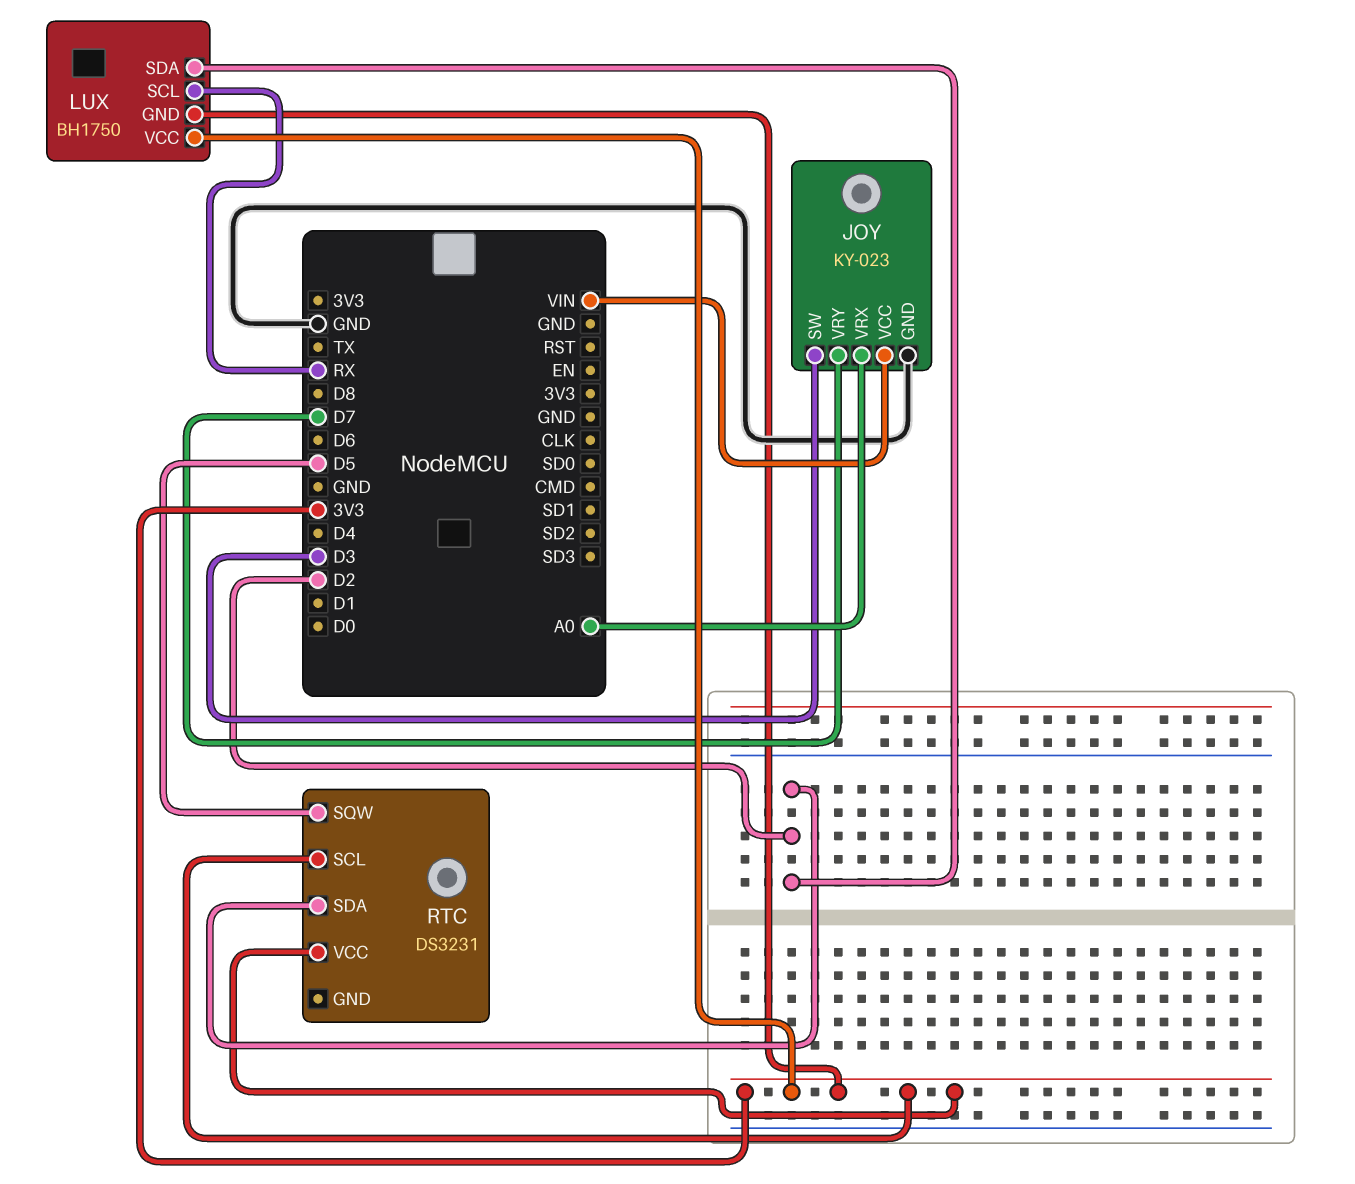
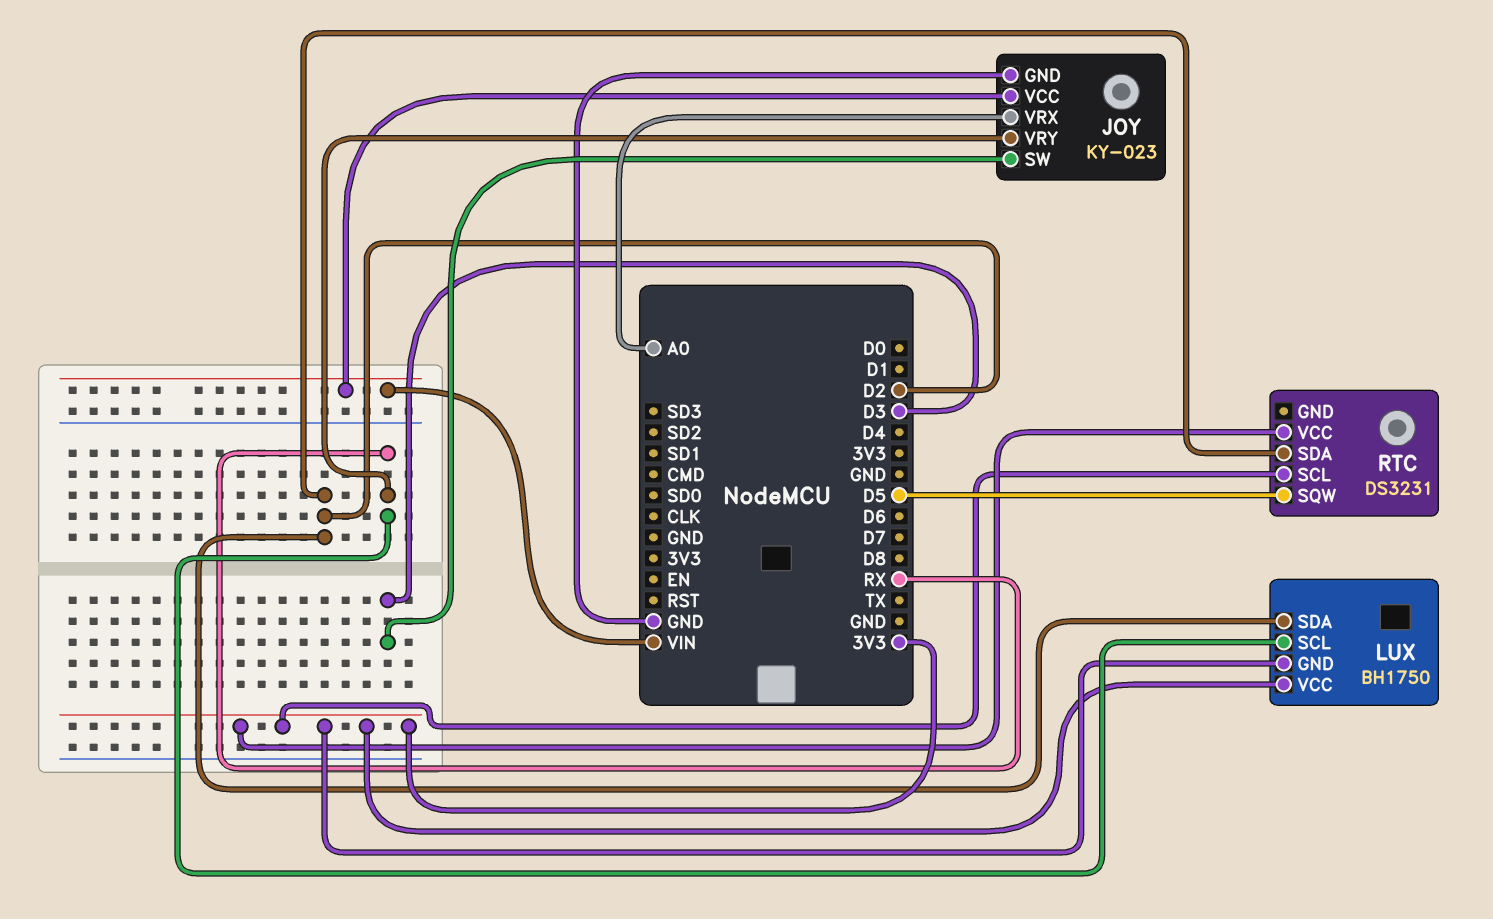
JOY pin VRY: D7 -> RX

